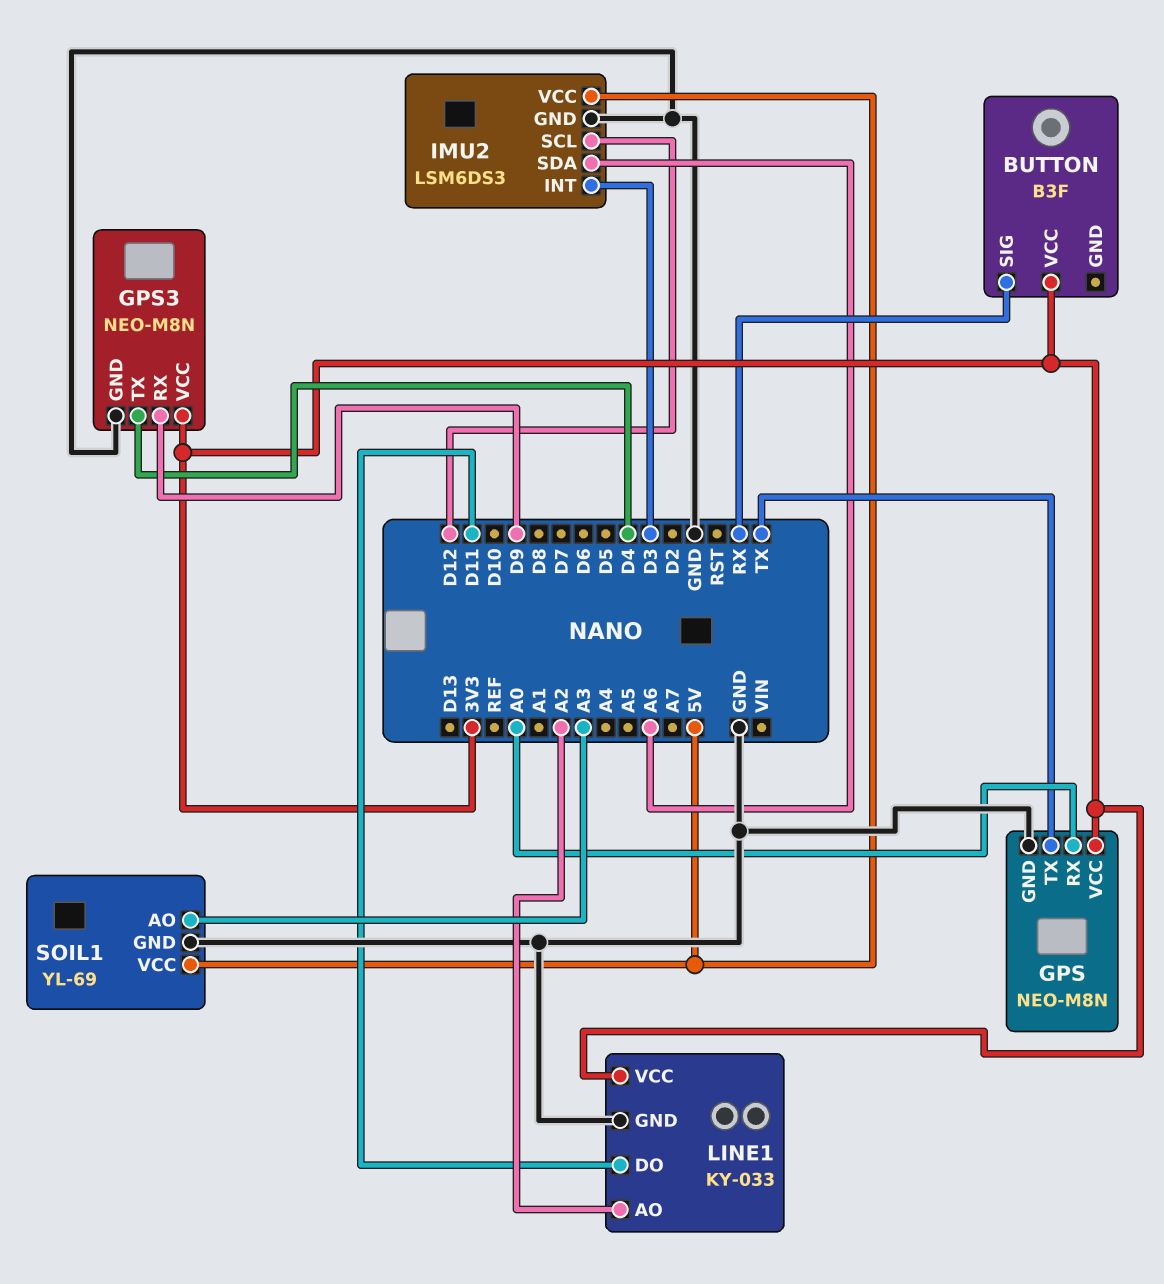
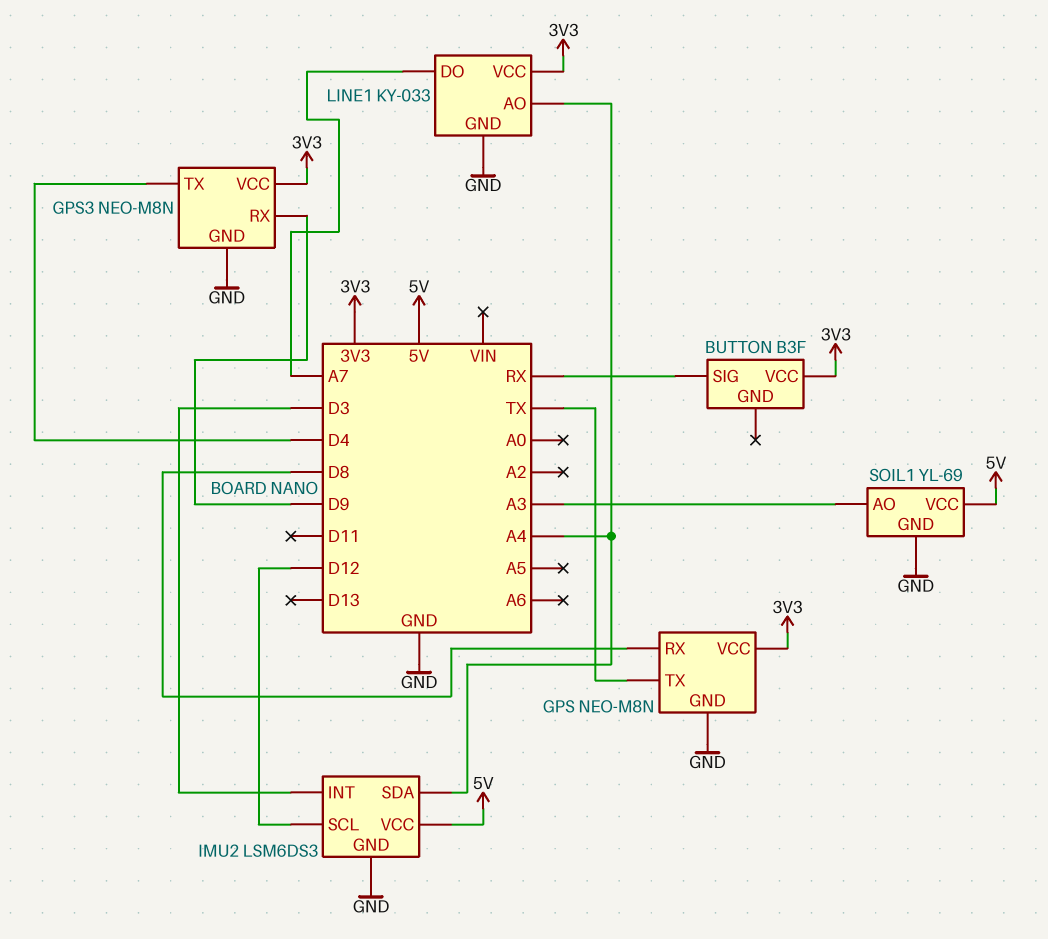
GPS pin RX: A0 -> D8
IMU2 pin SDA: A6 -> A4
LINE1 pin AO: A2 -> A4
LINE1 pin DO: D11 -> A7

